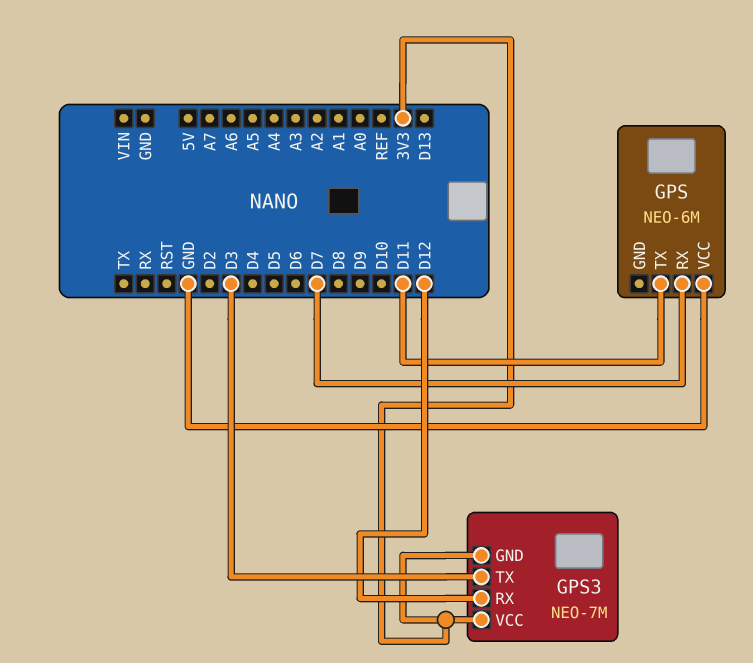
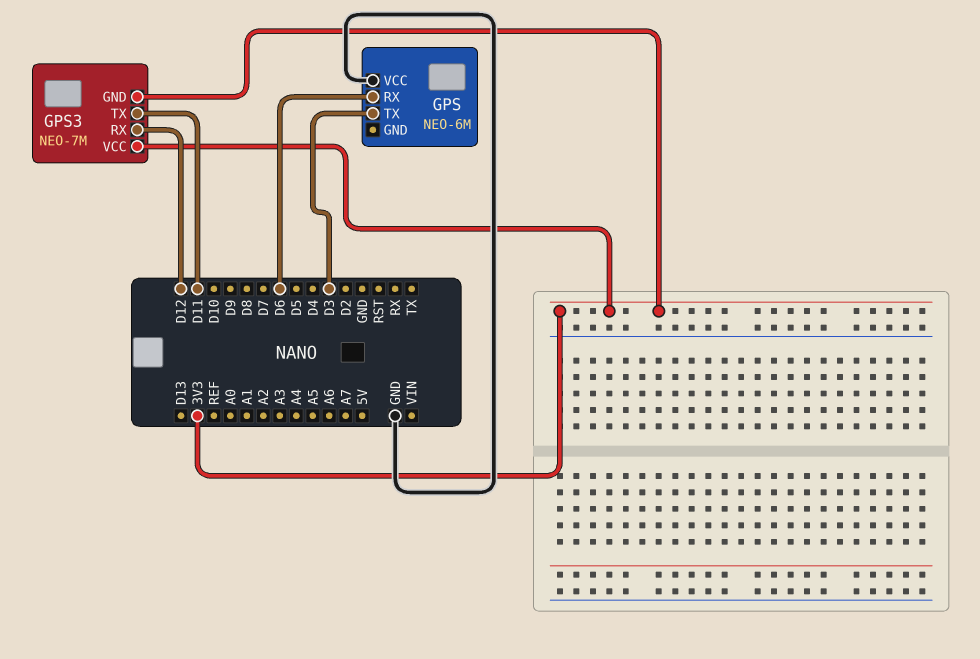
GPS pin RX: D7 -> D6
GPS pin TX: D11 -> D3
GPS3 pin TX: D3 -> D11

